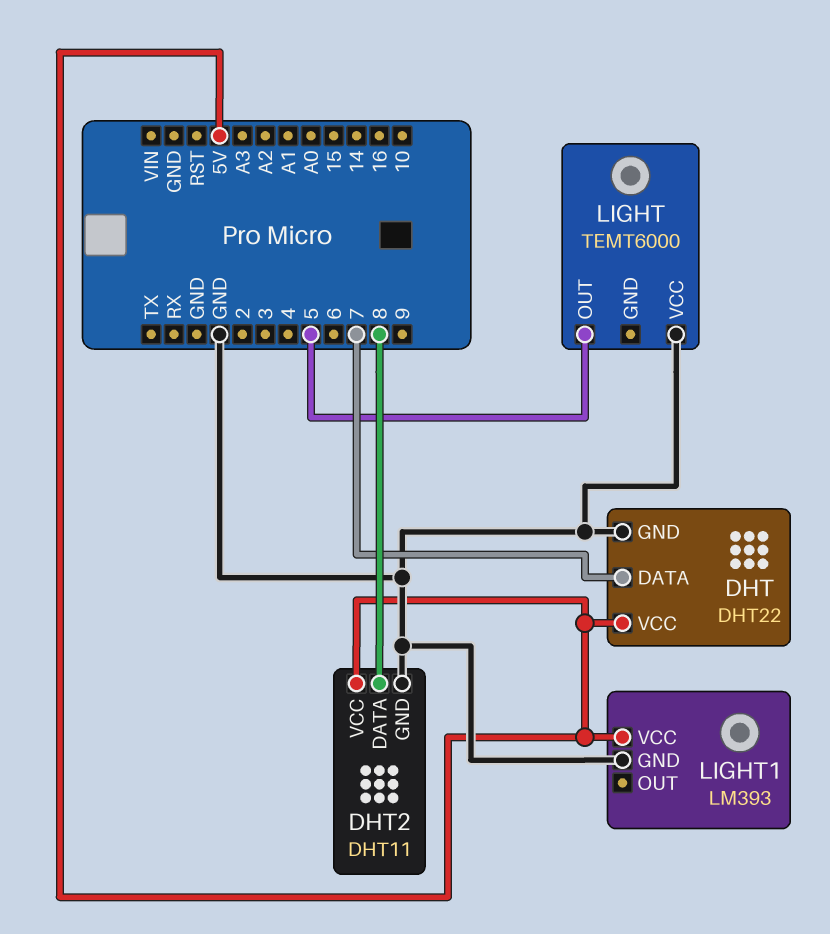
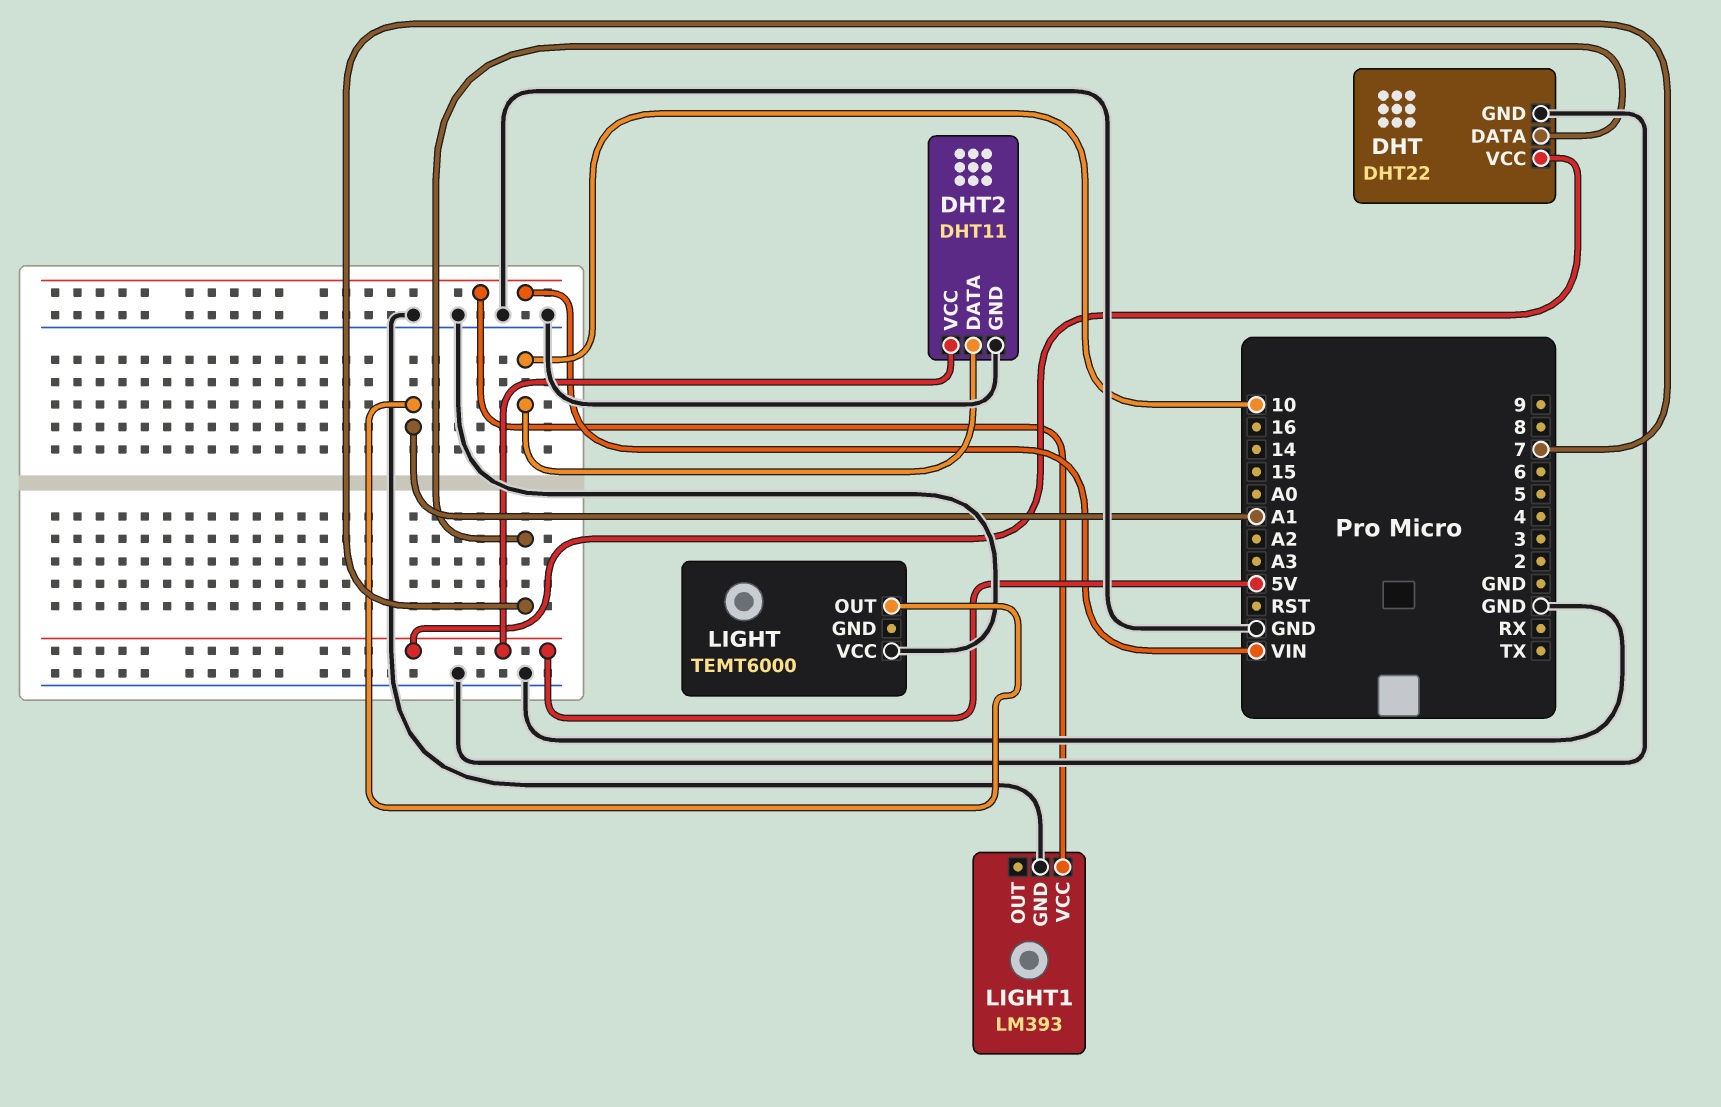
DHT2 pin DATA: 8 -> 10
LIGHT pin OUT: 5 -> A1
LIGHT1 pin VCC: 5V -> VIN

